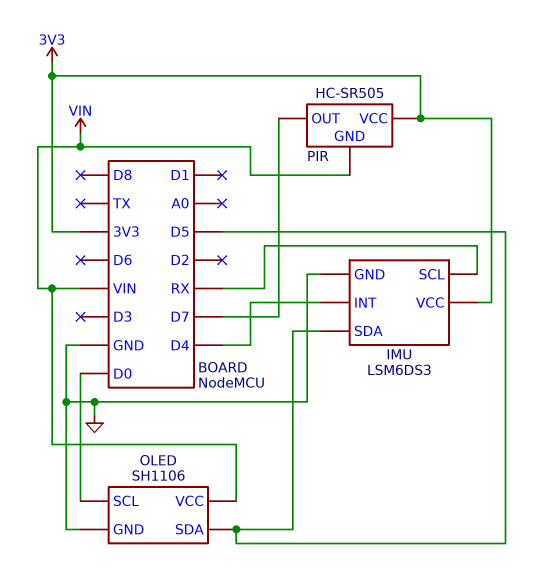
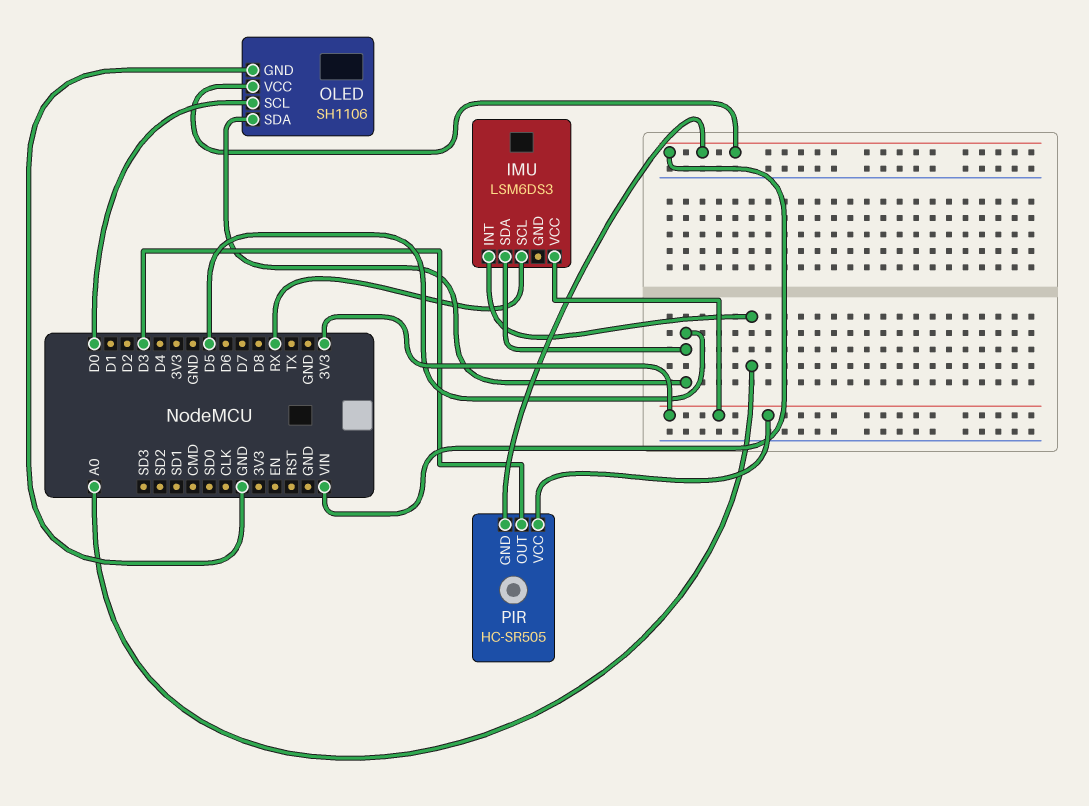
IMU pin GND: GND -> none
IMU pin INT: D4 -> A0
PIR pin OUT: D7 -> D3

